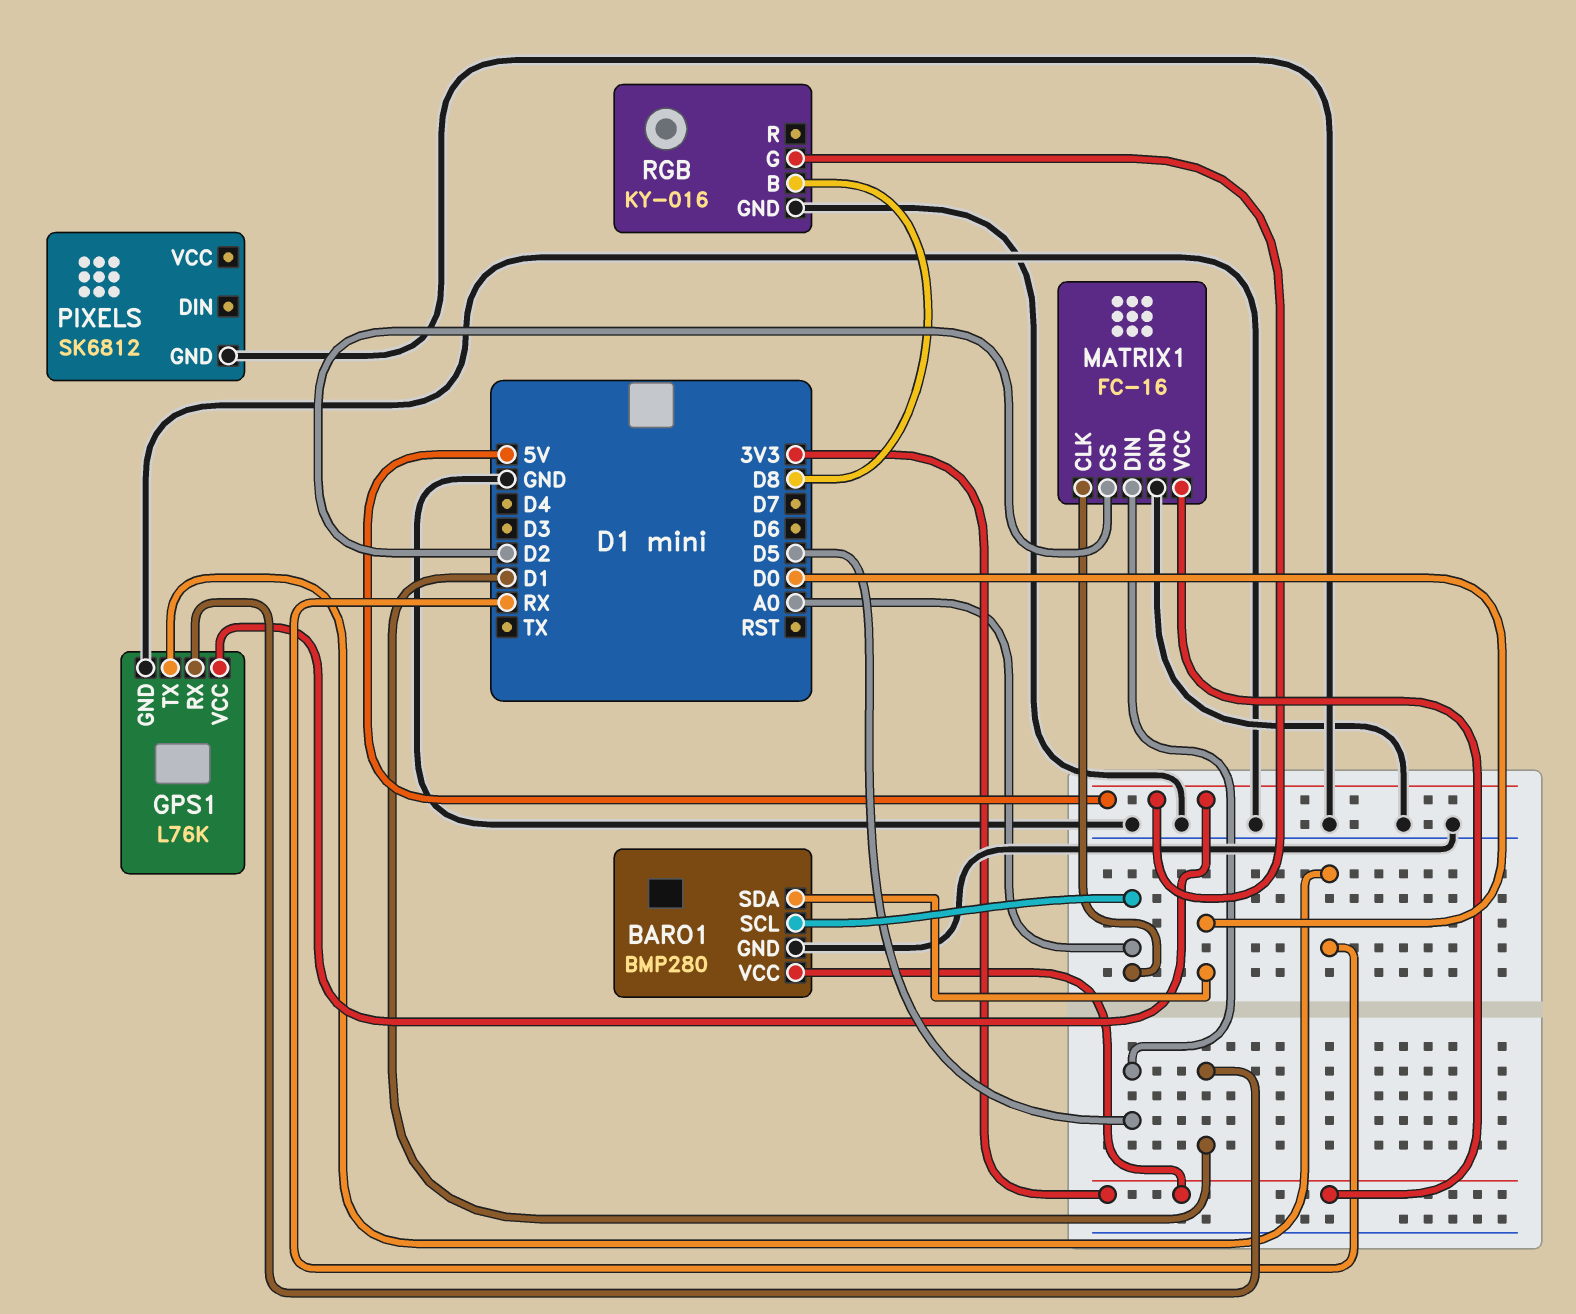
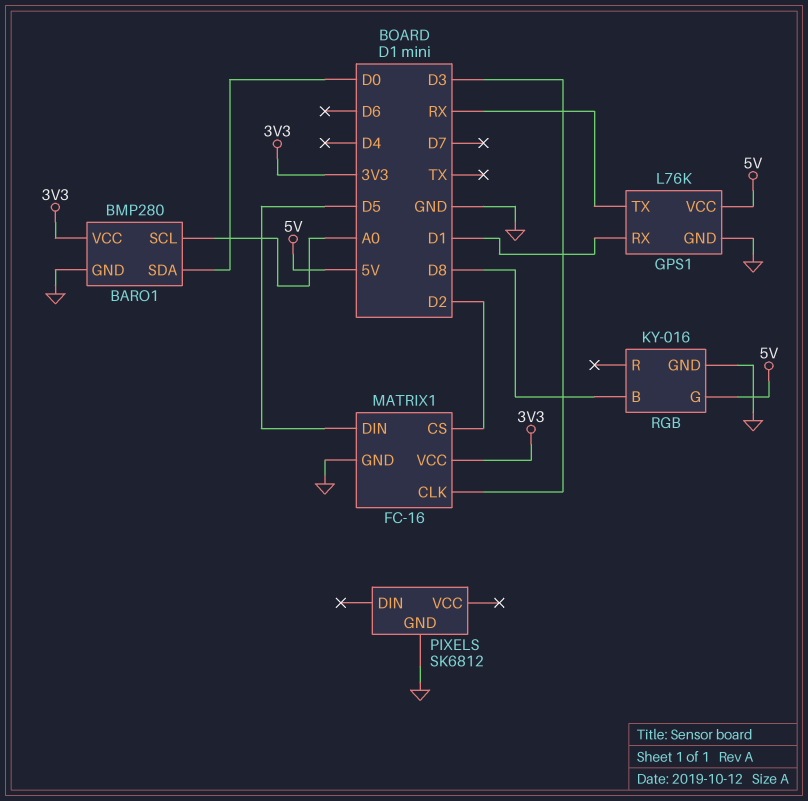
MATRIX1 pin CLK: A0 -> D3

